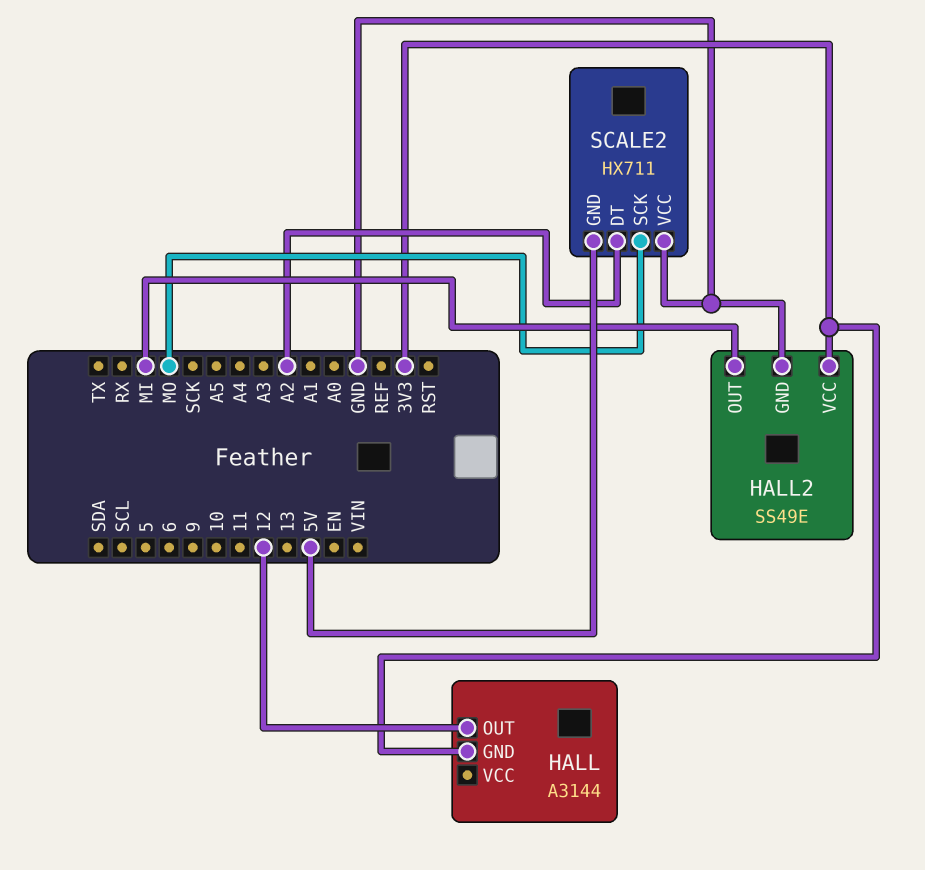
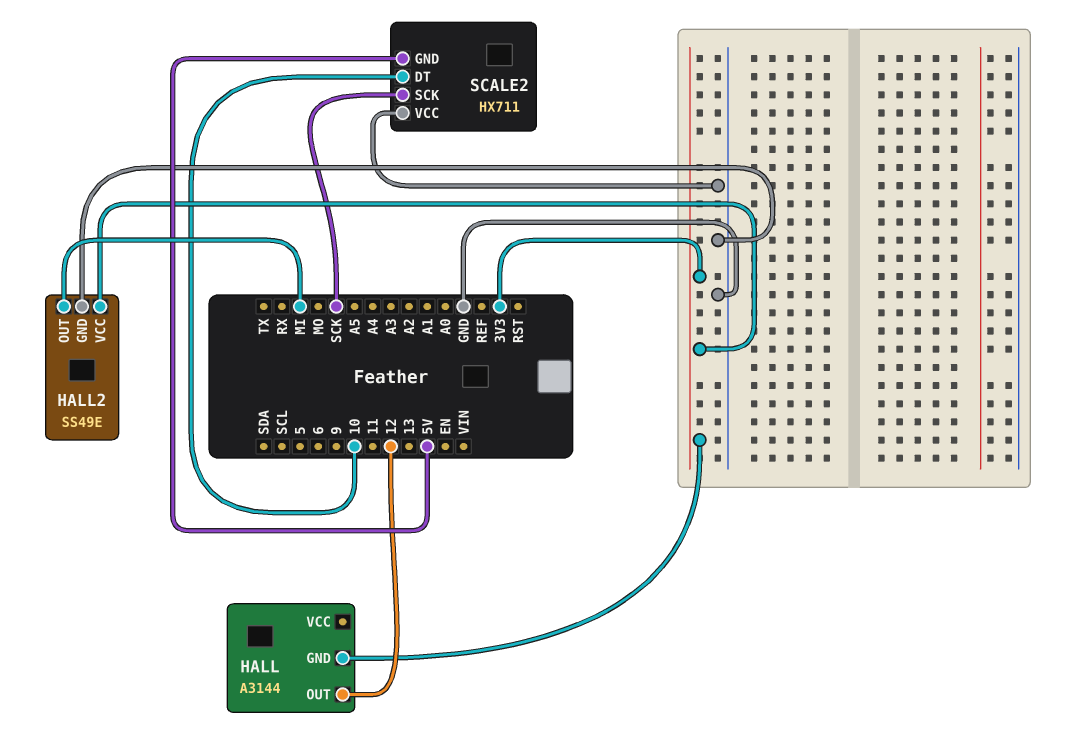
SCALE2 pin DT: A2 -> 10
SCALE2 pin SCK: MO -> SCK

